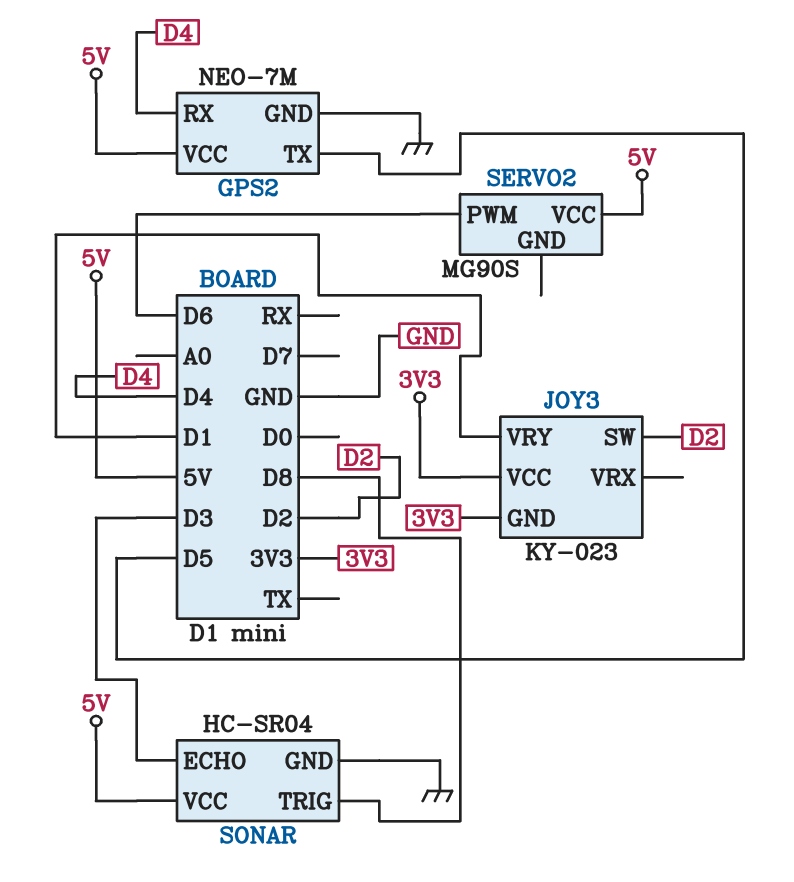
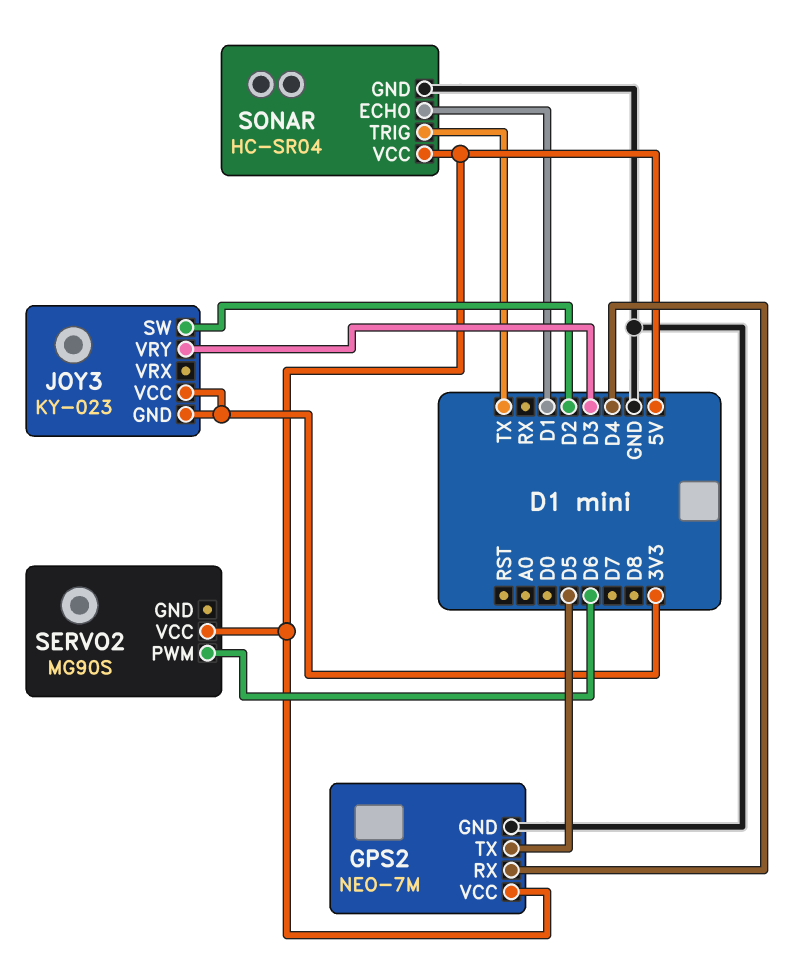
JOY3 pin VRY: D1 -> D3
SONAR pin ECHO: D3 -> D1
SONAR pin TRIG: D8 -> TX

